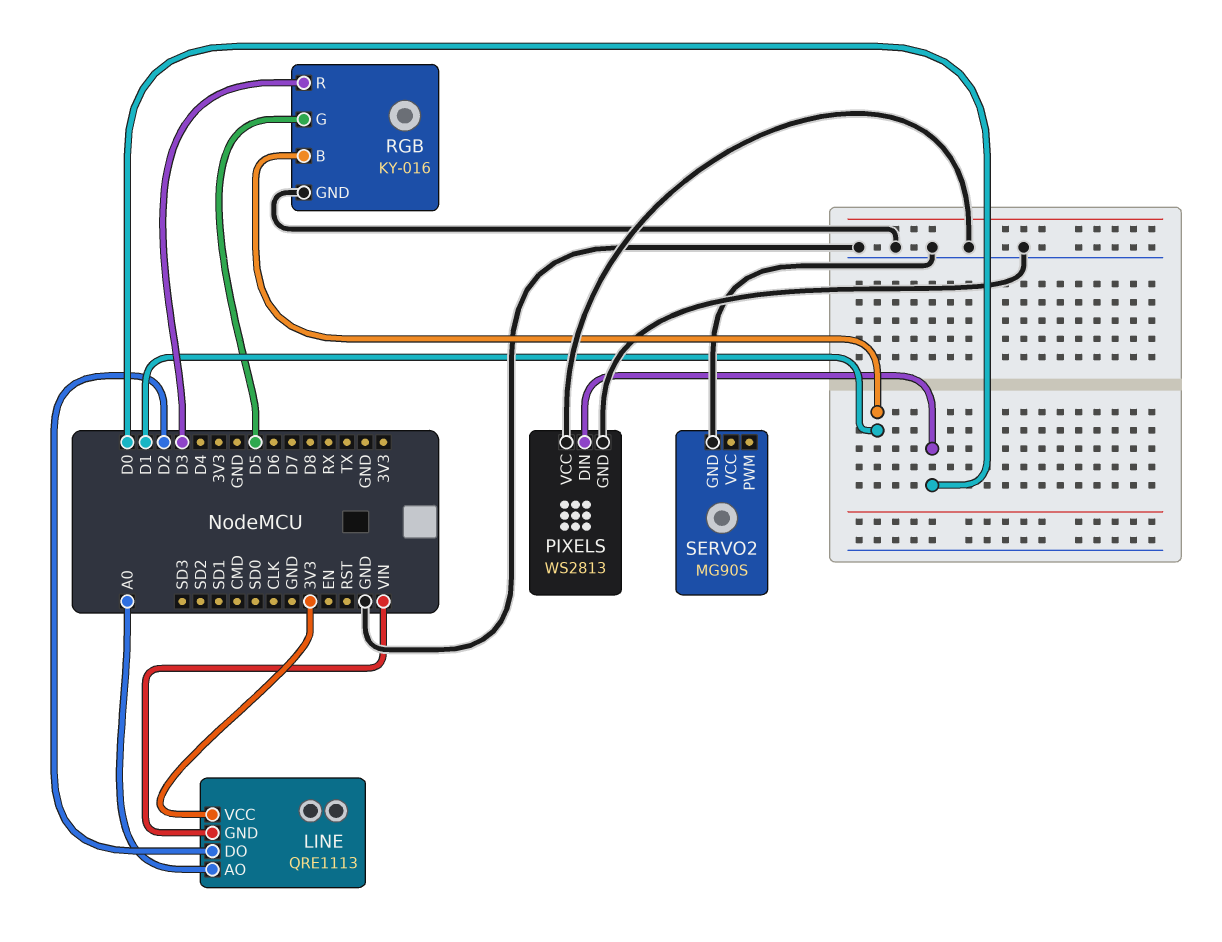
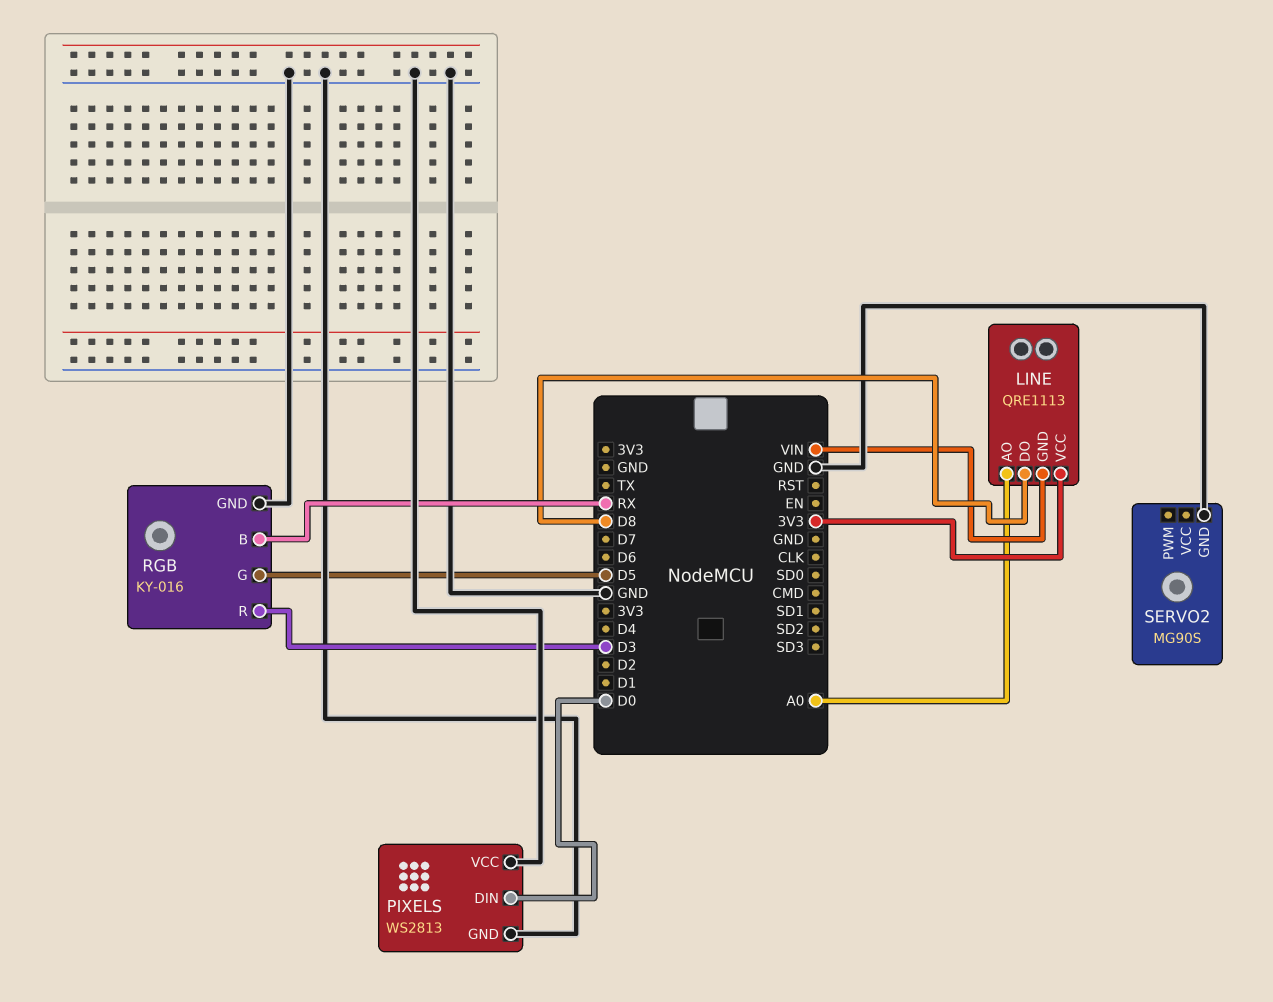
LINE pin DO: D2 -> D8
RGB pin B: D1 -> RX

